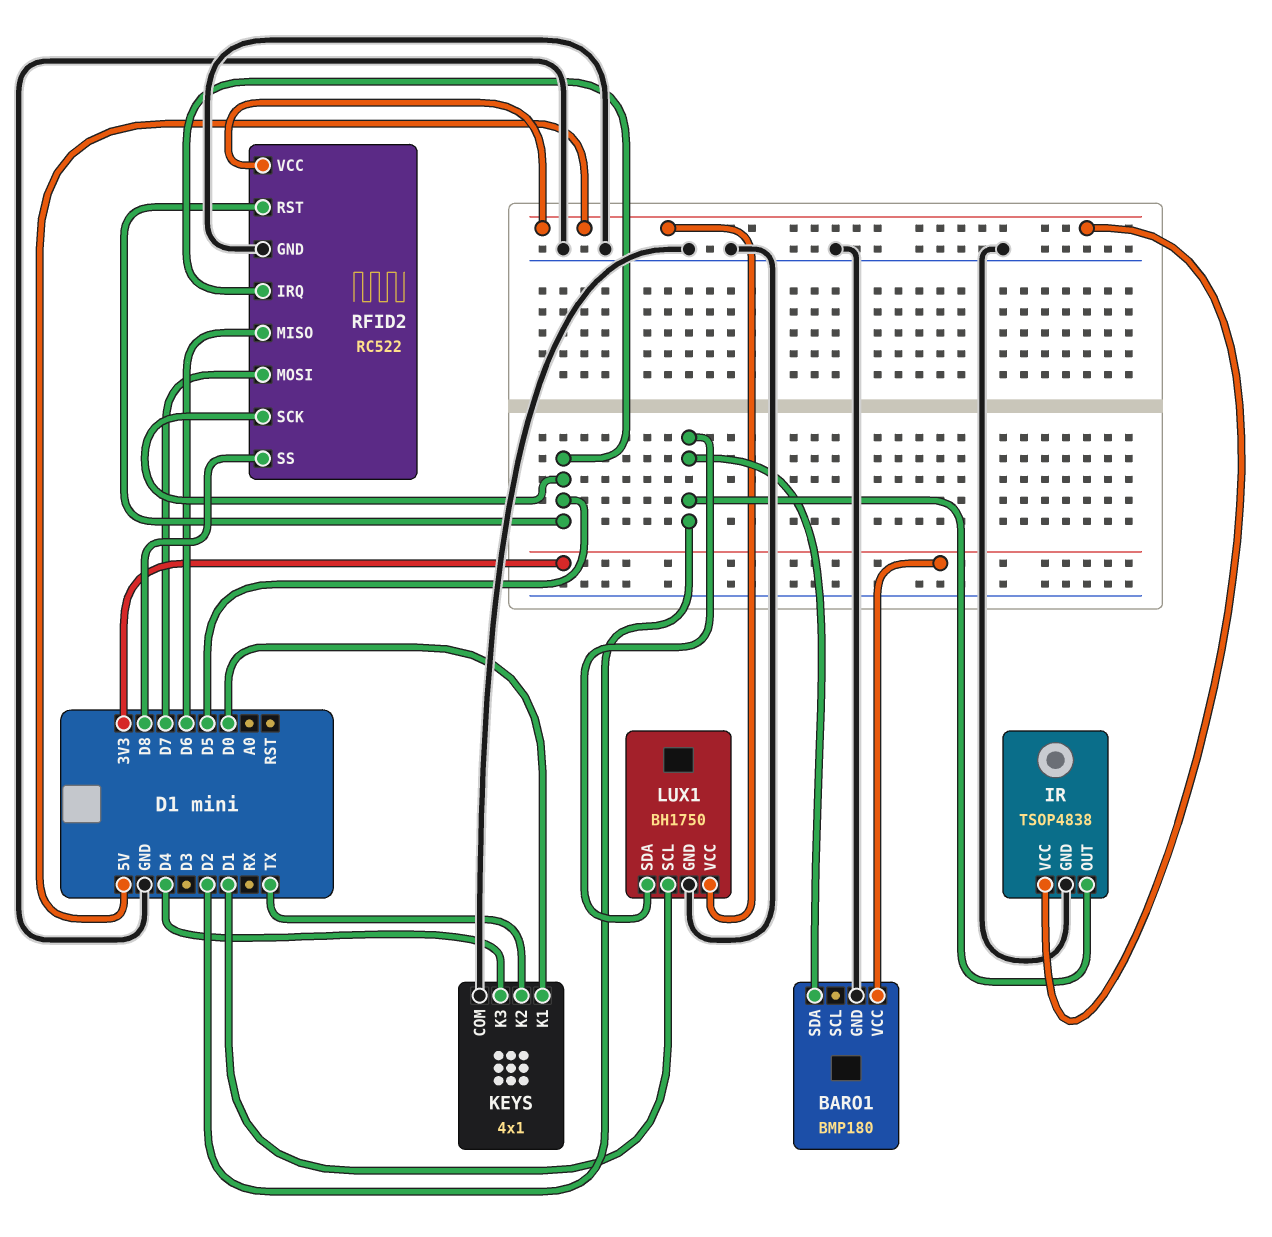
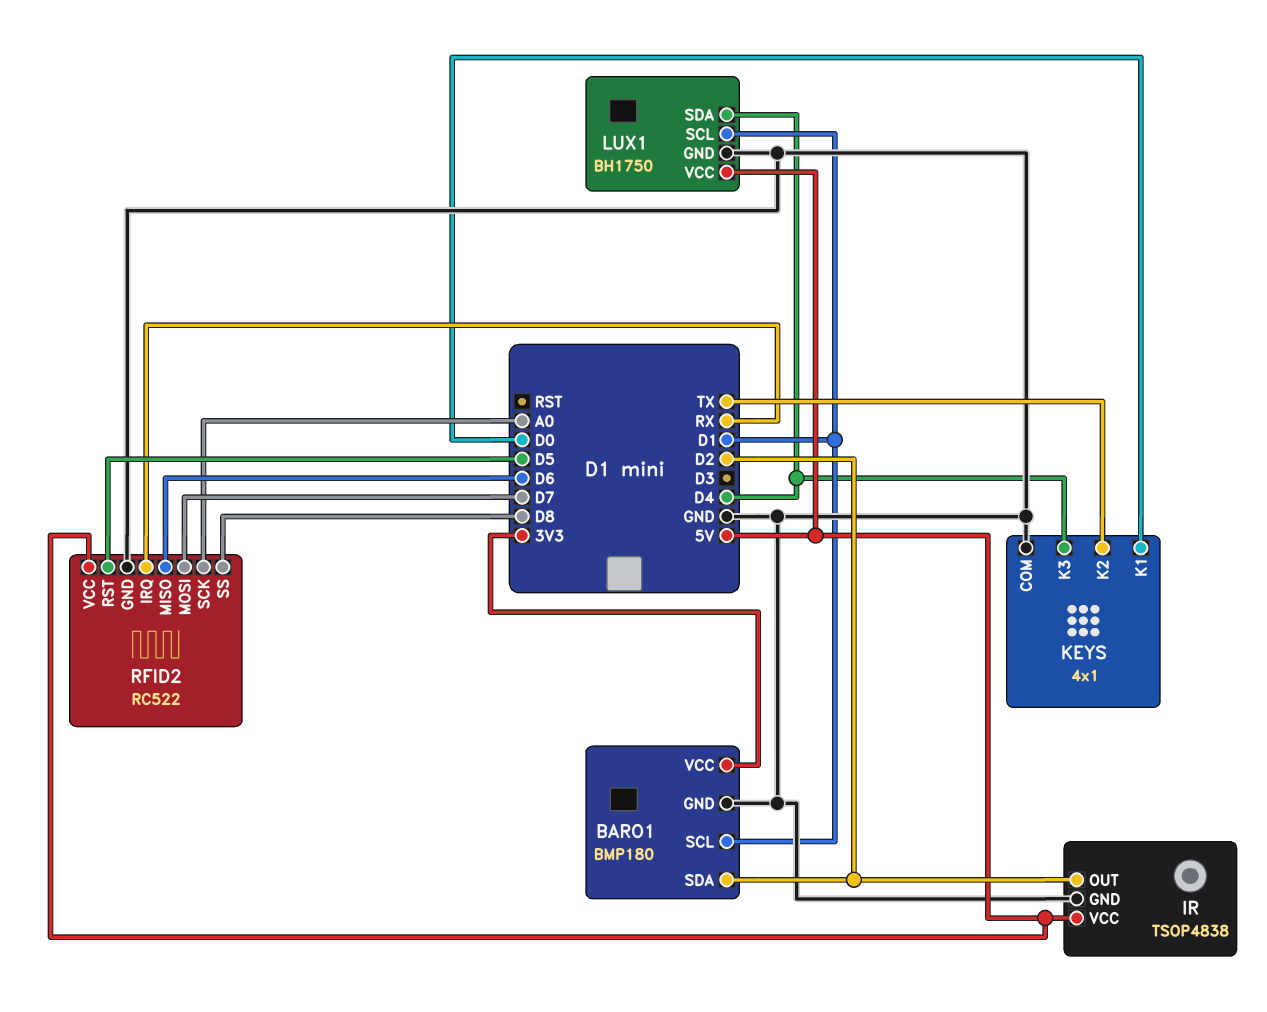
BARO1 pin SCL: none -> D1
LUX1 pin SDA: D2 -> D4
RFID2 pin IRQ: D5 -> RX
RFID2 pin SCK: D5 -> A0

